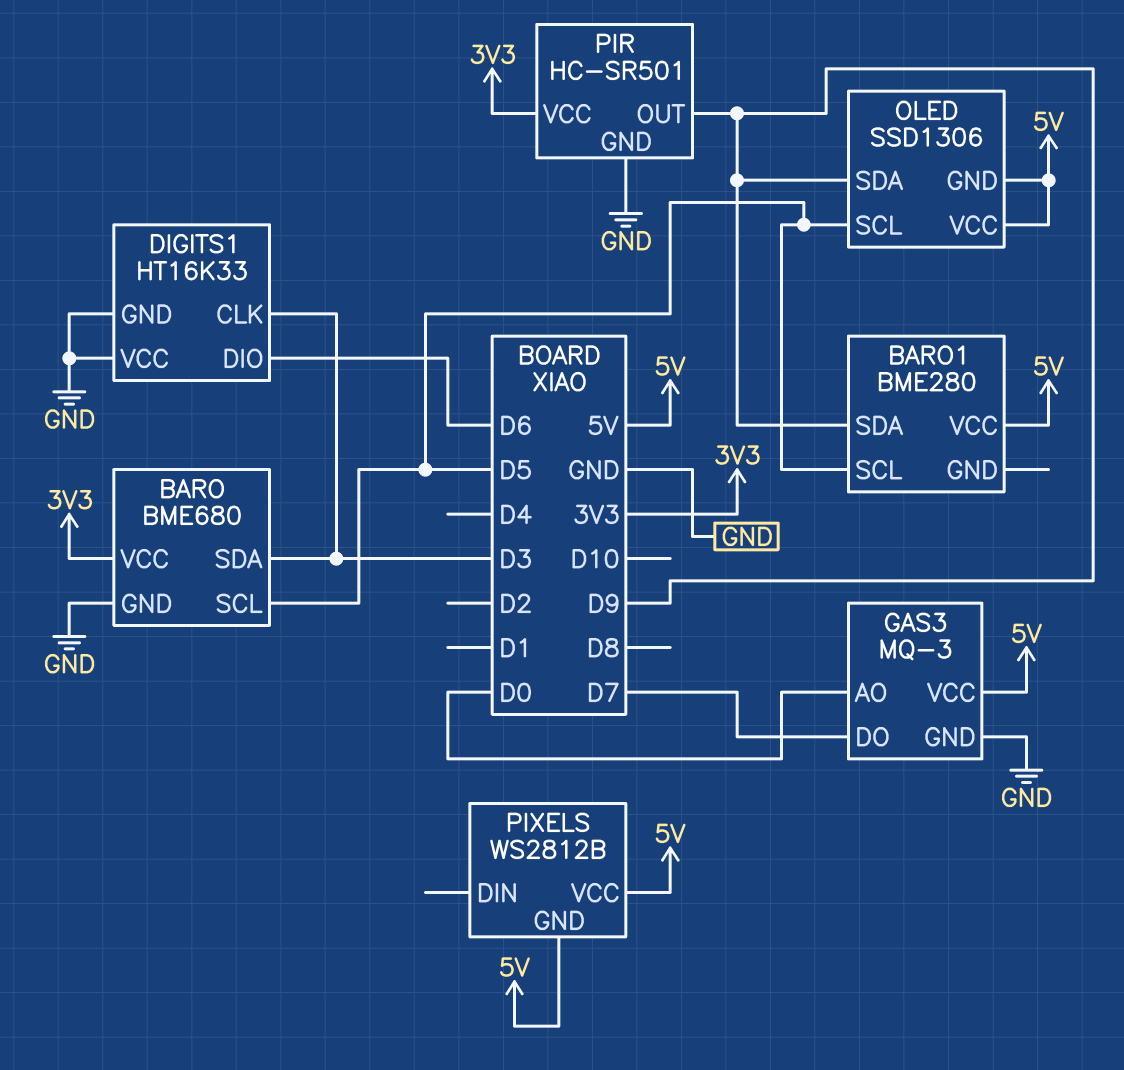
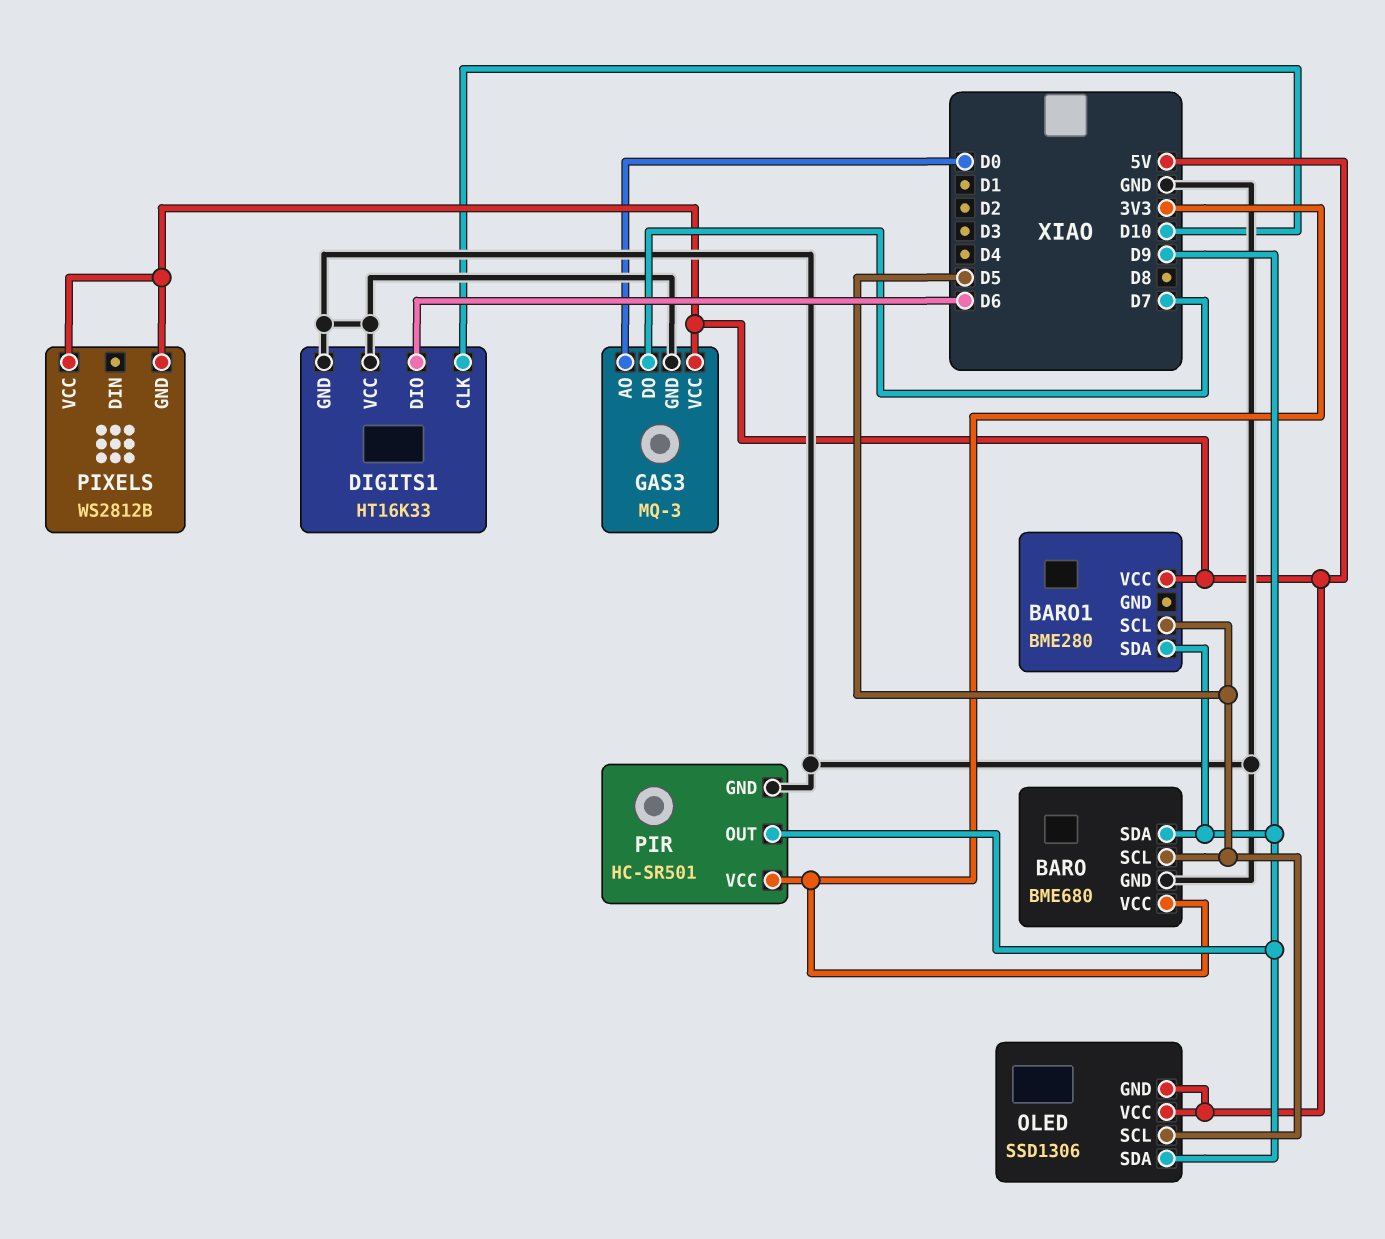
BARO pin SDA: D3 -> D9
DIGITS1 pin CLK: D3 -> D10

